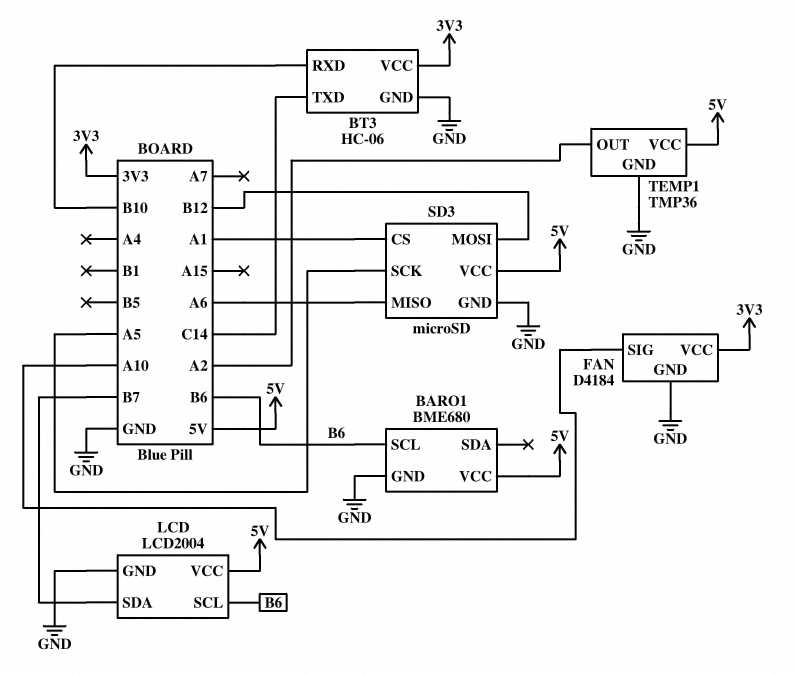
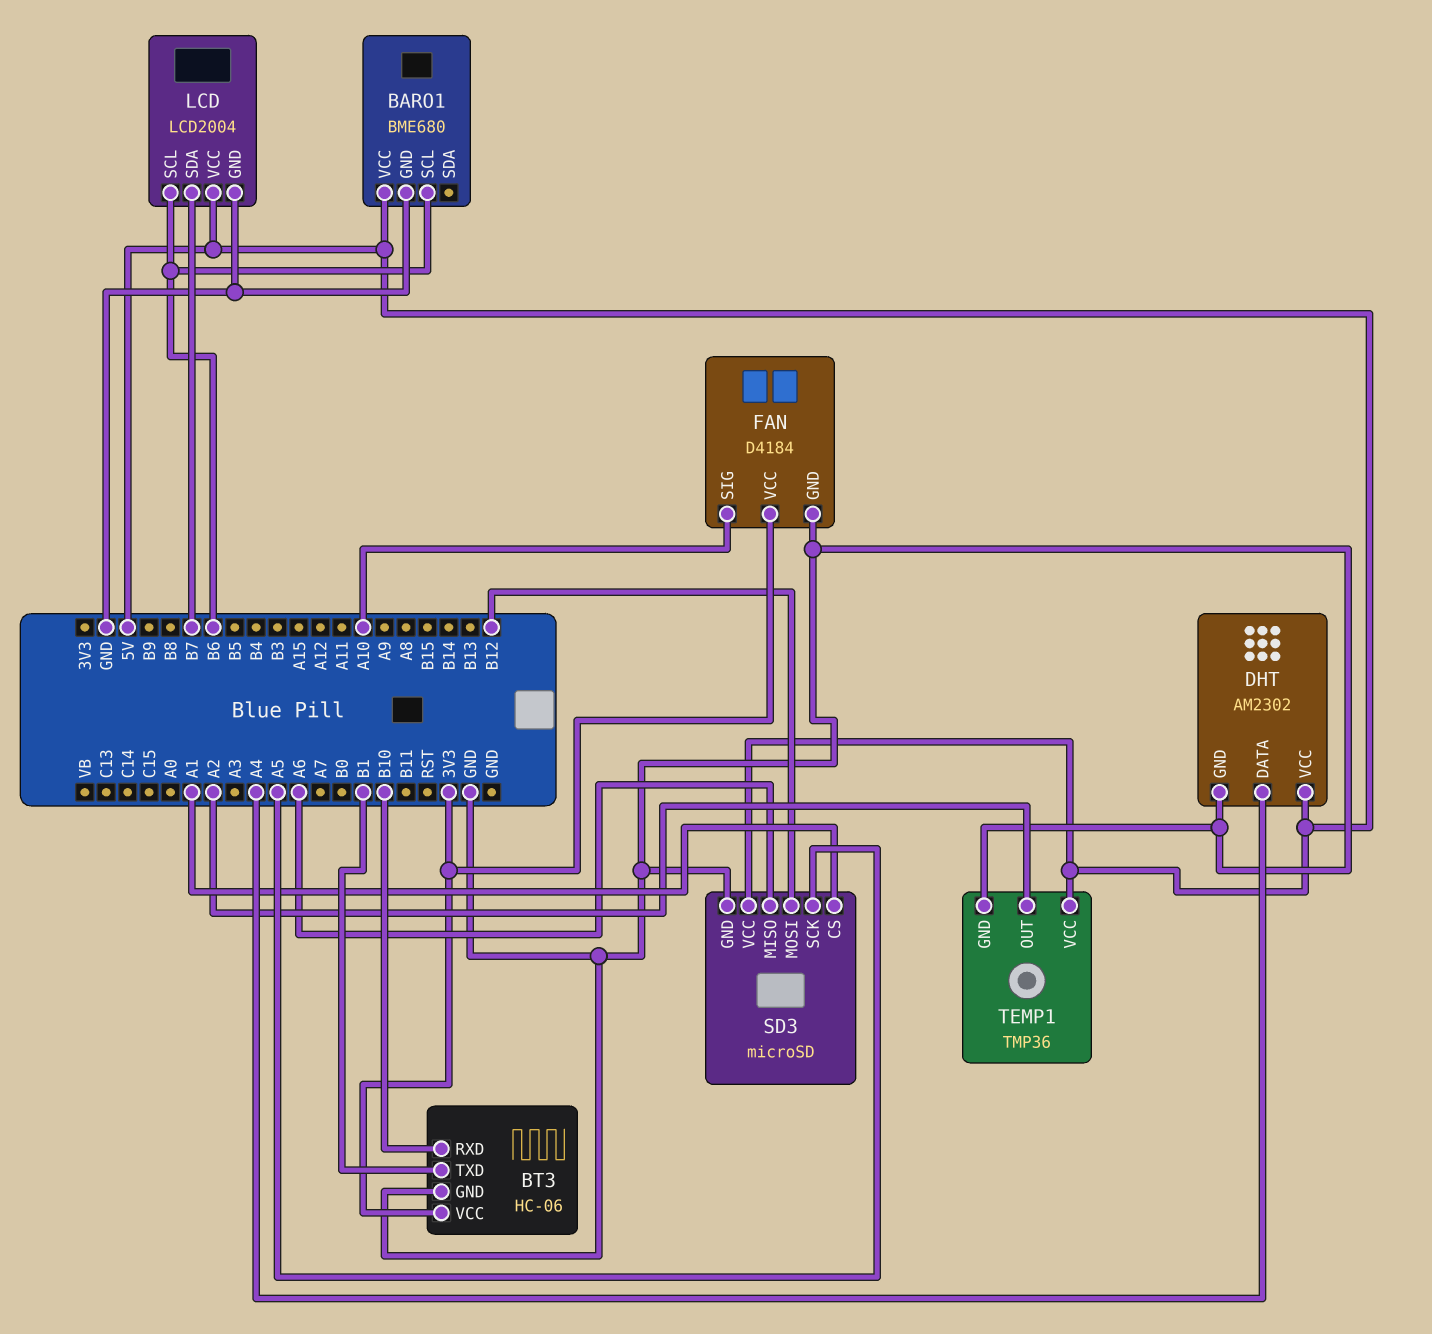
BT3 pin TXD: C14 -> B1
DHT: none -> AM2302
DHT pin DATA: none -> A4
DHT pin GND: none -> GND
DHT pin VCC: none -> 5V

